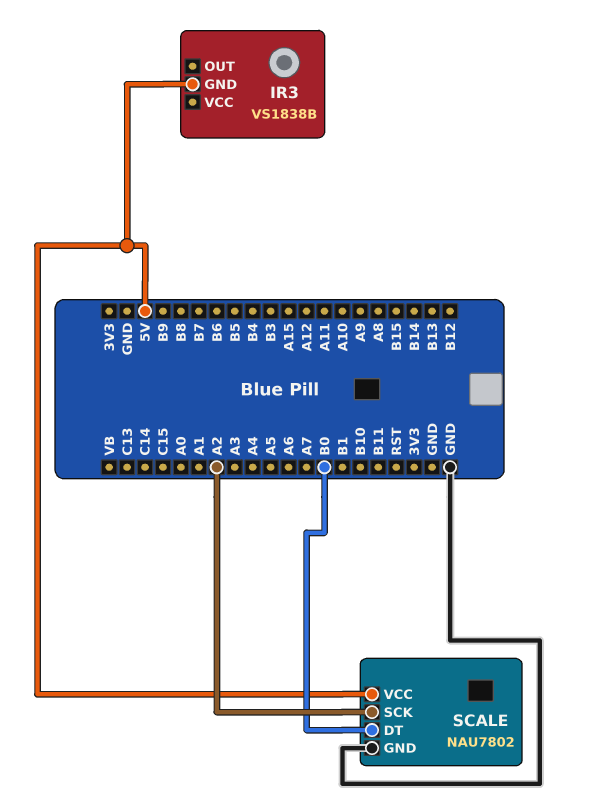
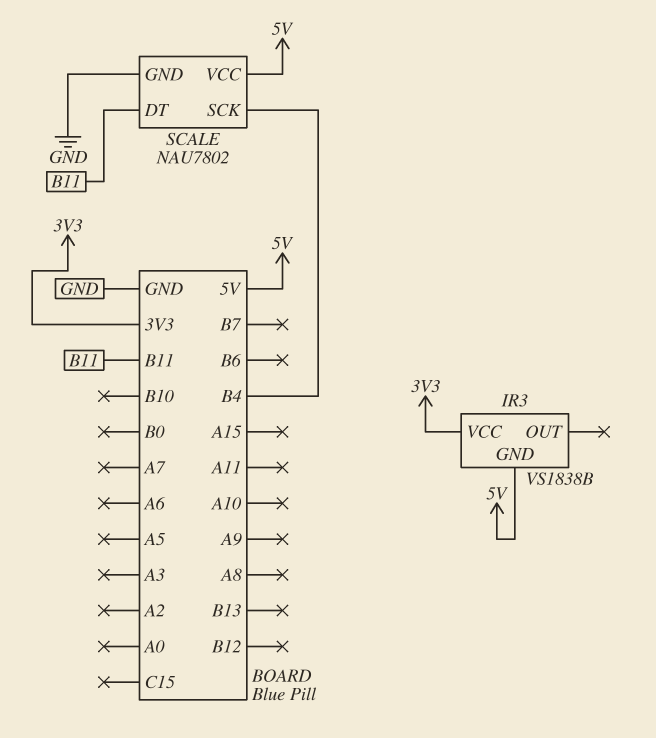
IR3 pin VCC: none -> 3V3
SCALE pin DT: B0 -> B11
SCALE pin SCK: A2 -> B4

